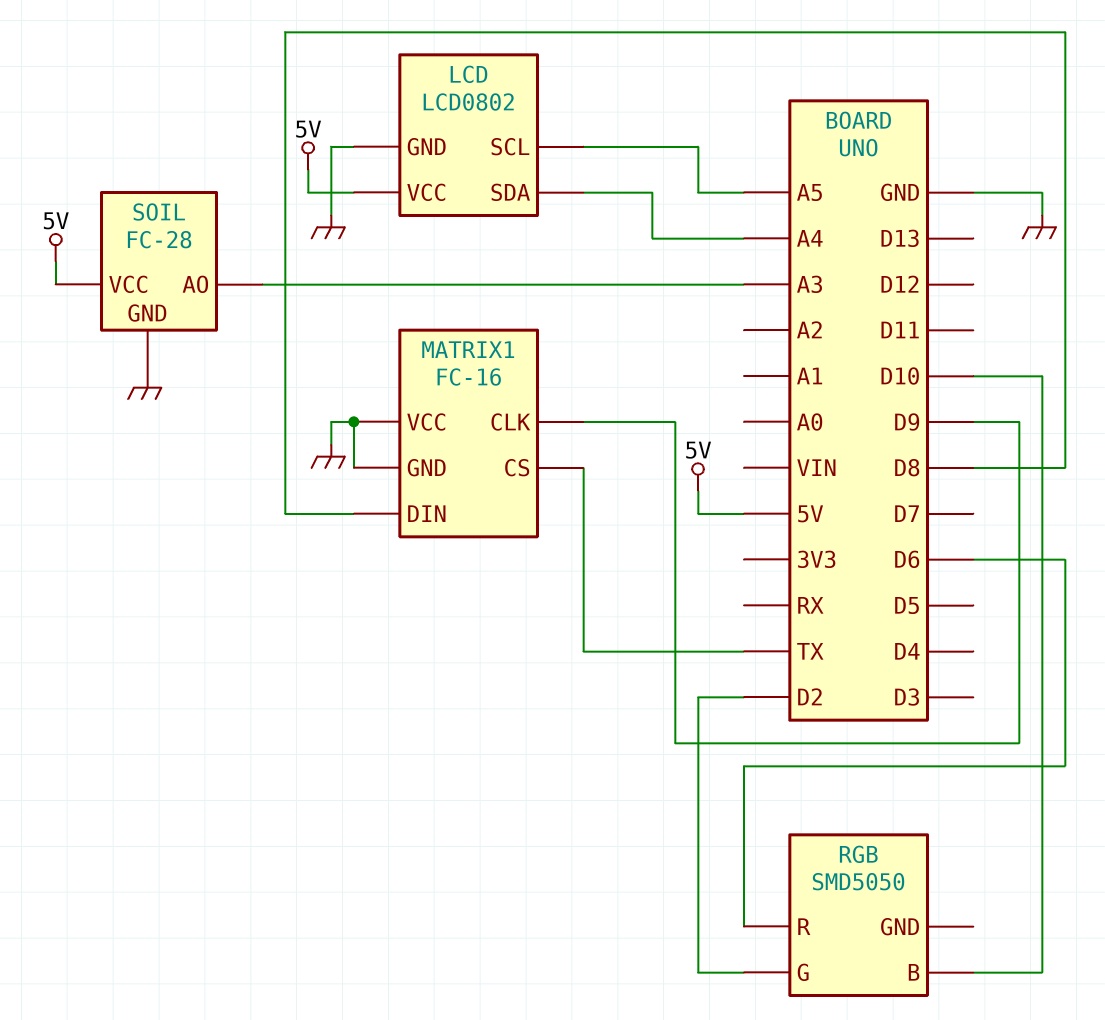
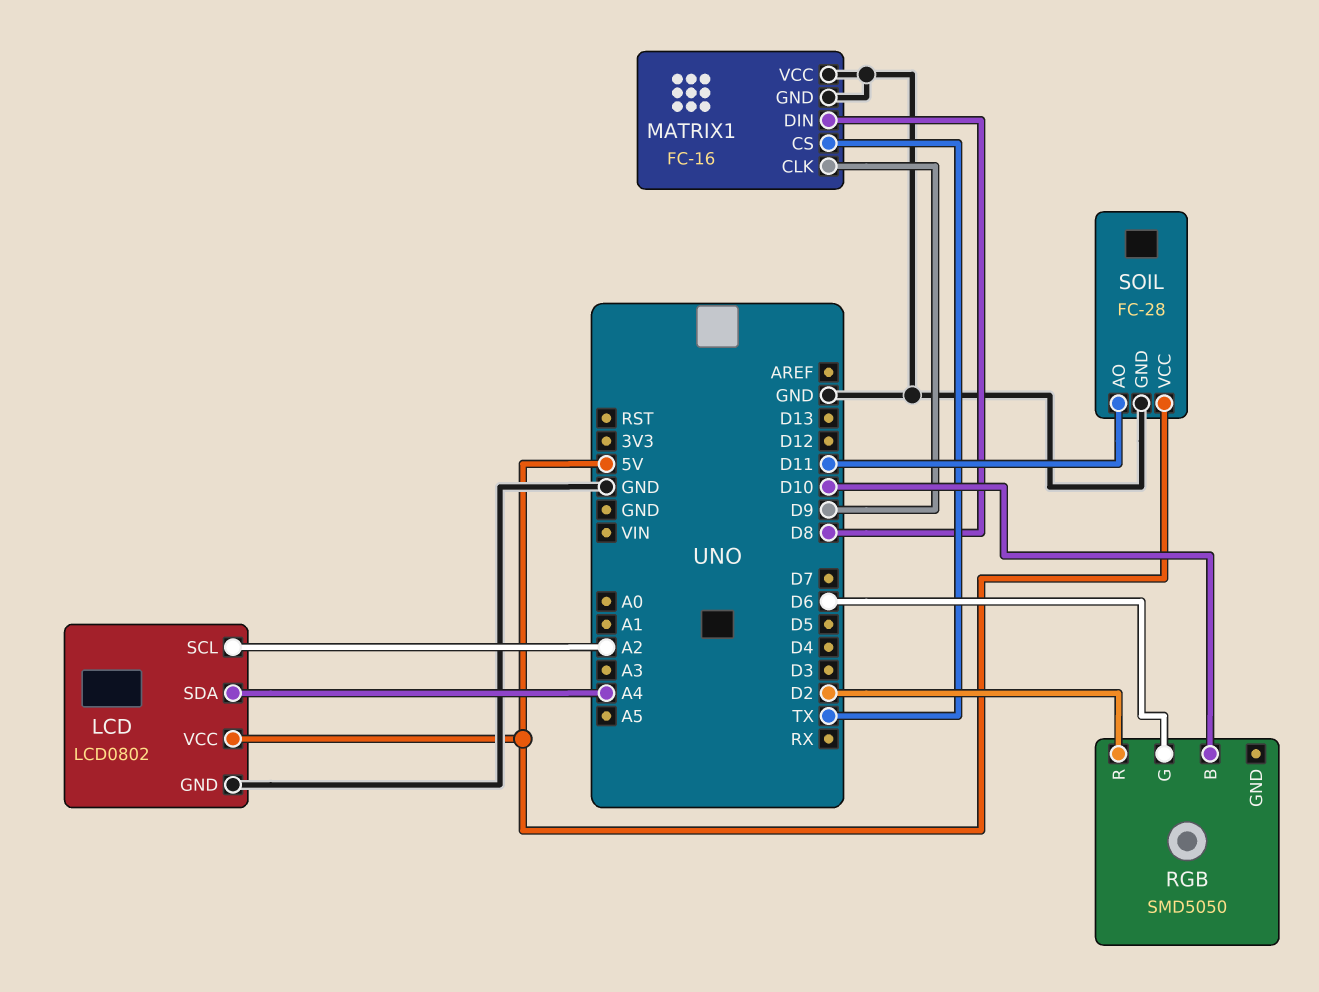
LCD pin SCL: A5 -> A2
RGB pin G: D2 -> D6
RGB pin R: D6 -> D2
SOIL pin AO: A3 -> D11

